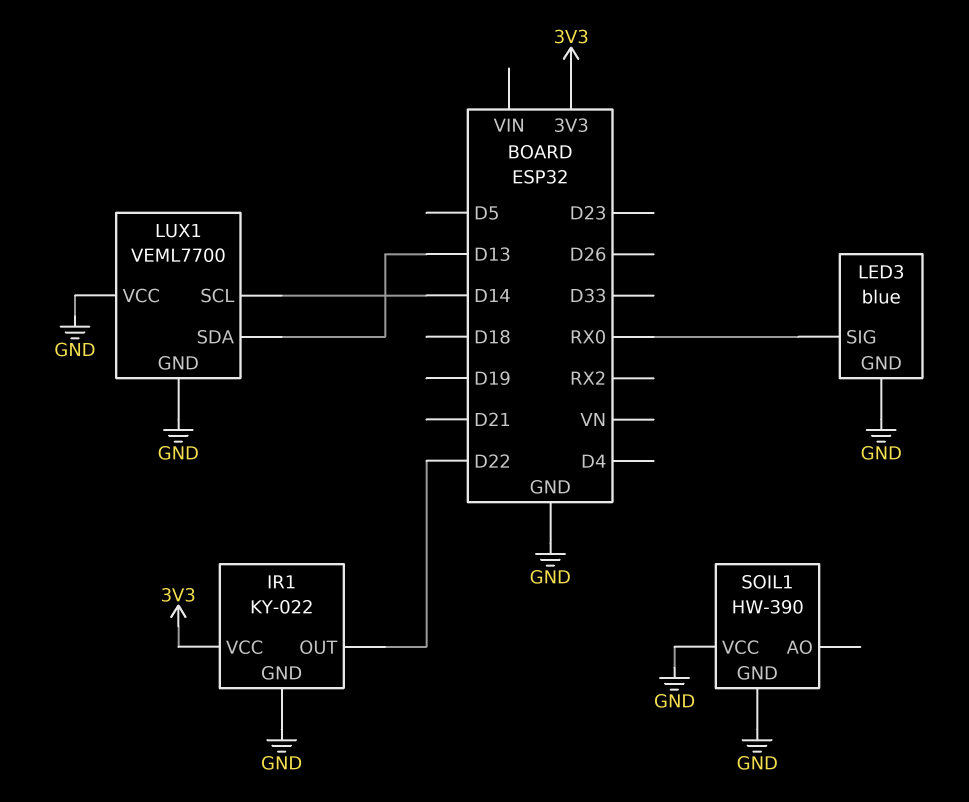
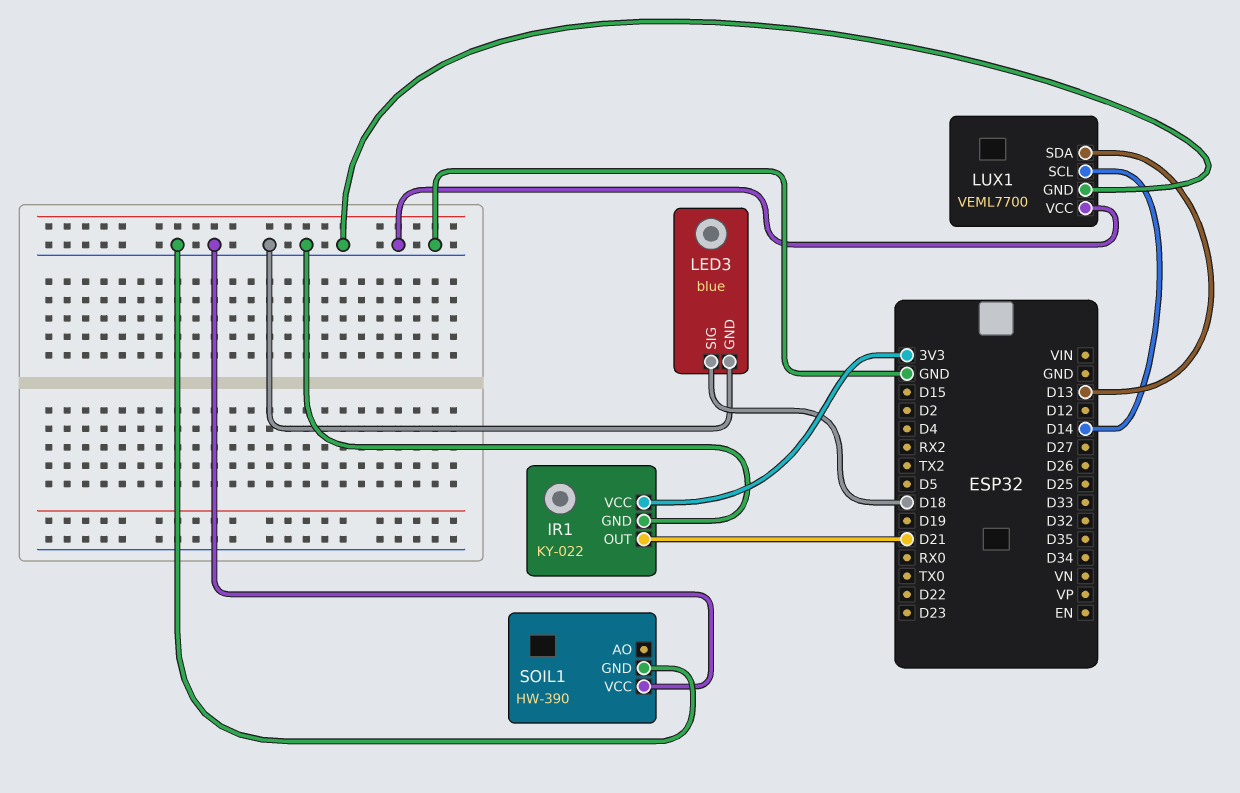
IR1 pin OUT: D22 -> D21
LED3 pin SIG: RX0 -> D18

